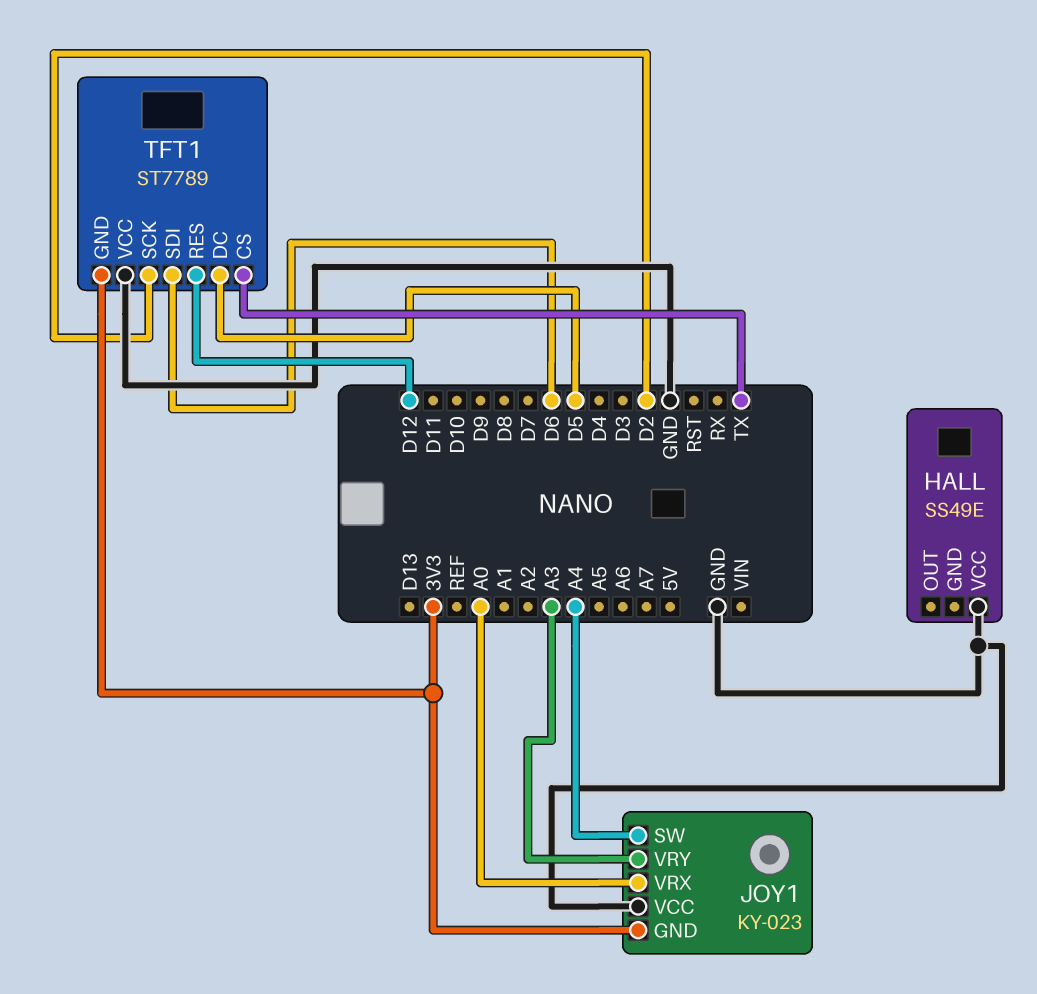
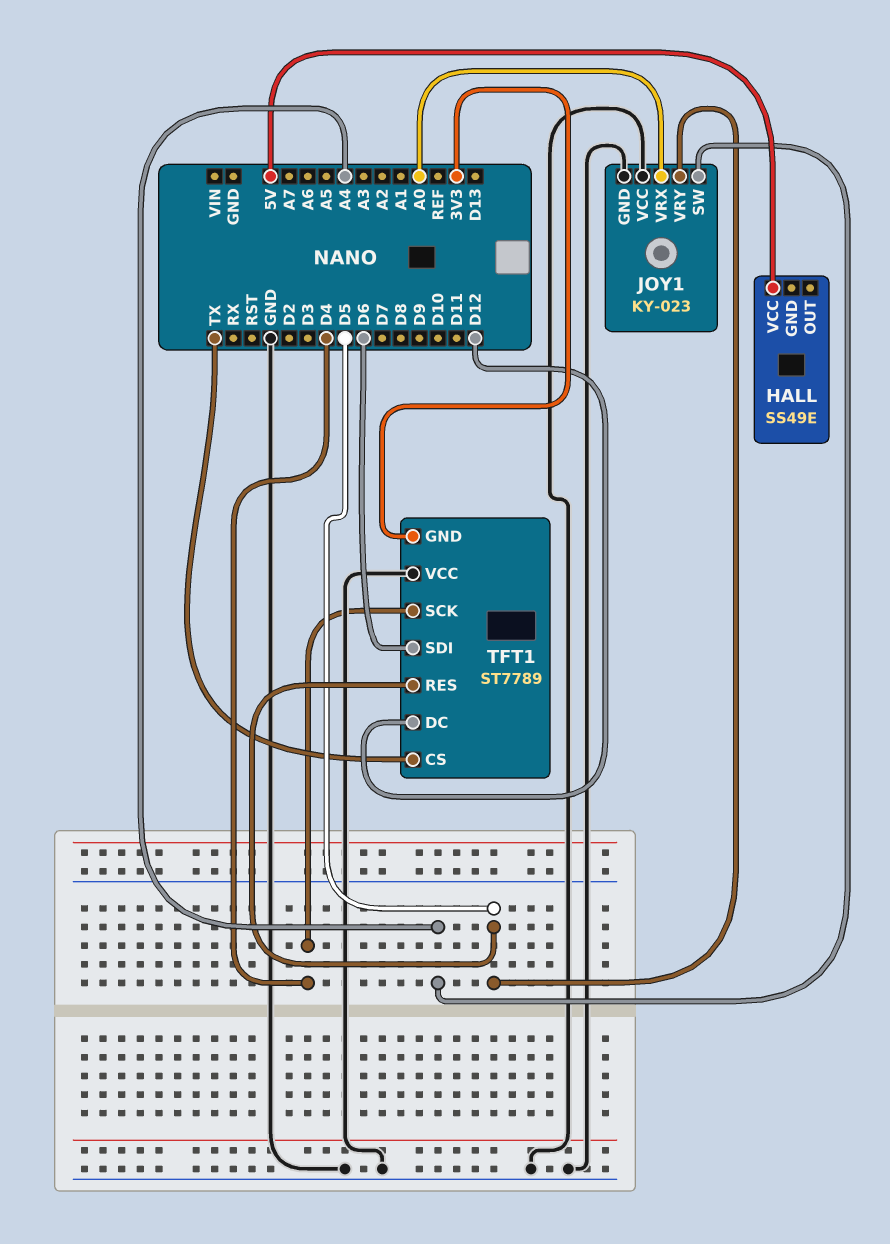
HALL pin VCC: GND -> 5V
JOY1 pin GND: 3V3 -> GND
JOY1 pin VRY: A3 -> D5
TFT1 pin DC: D5 -> D12
TFT1 pin RES: D12 -> D5
TFT1 pin SCK: D2 -> D4

